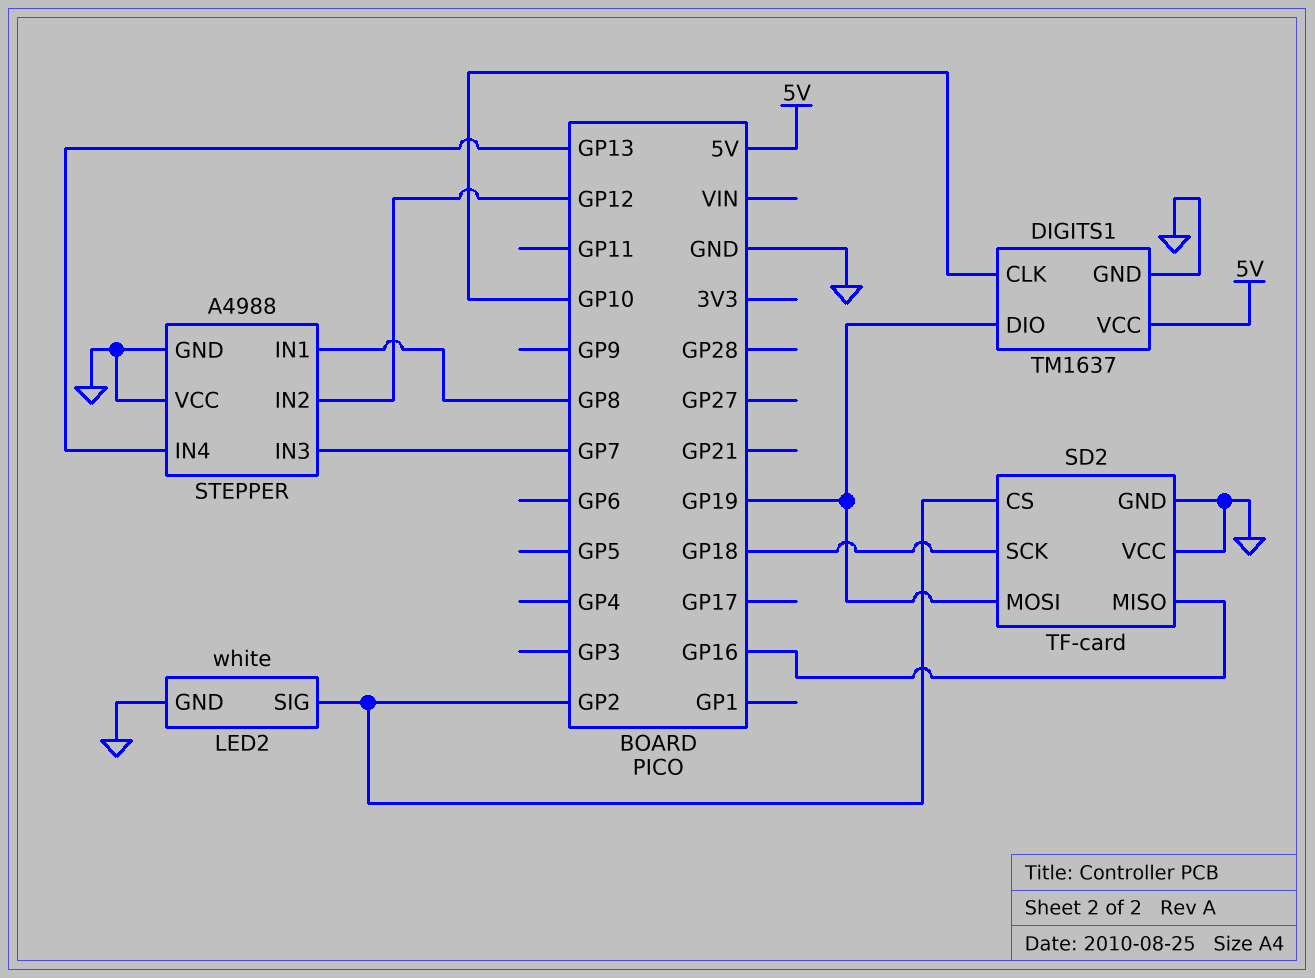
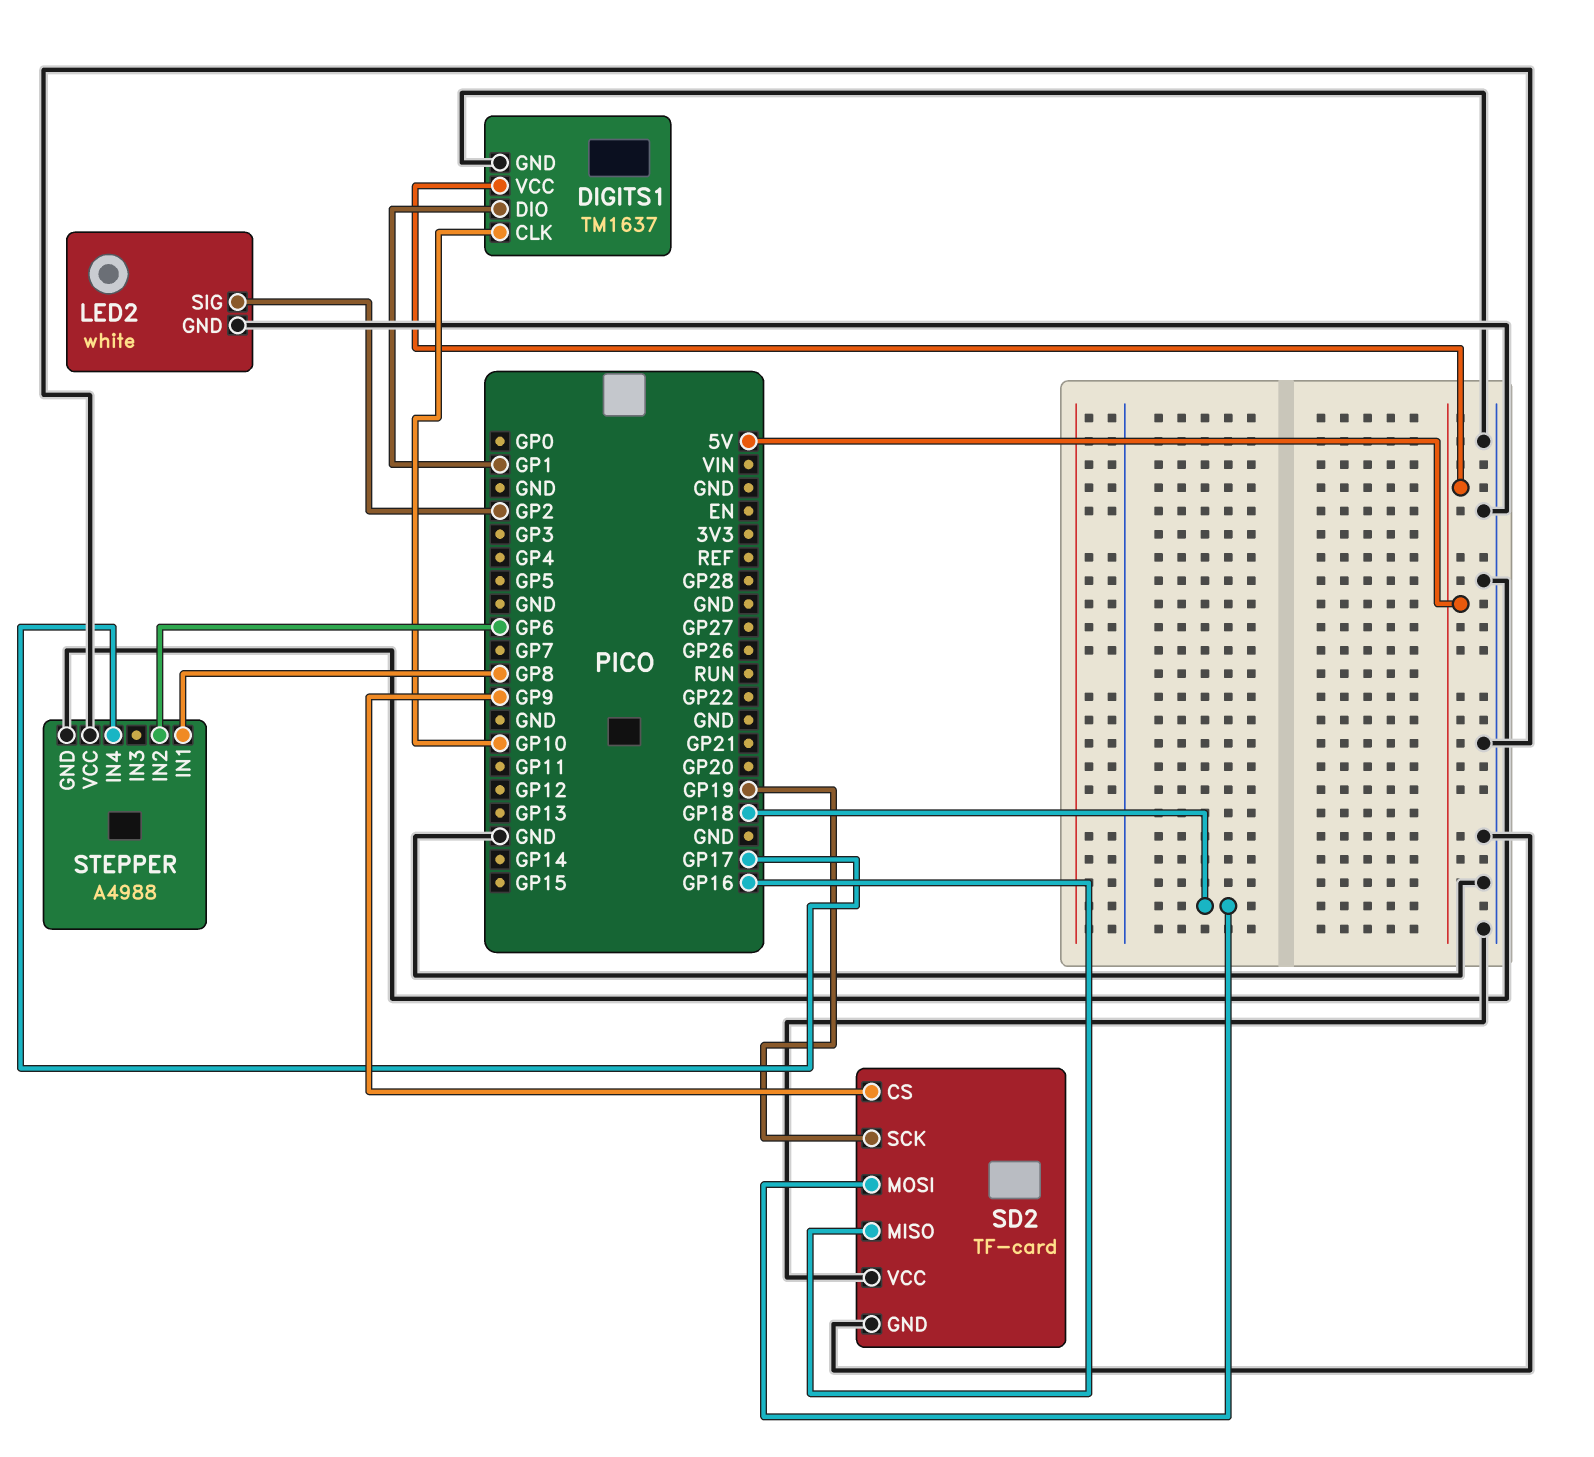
DIGITS1 pin DIO: GP19 -> GP1
SD2 pin CS: GP2 -> GP9
SD2 pin MOSI: GP19 -> GP18
SD2 pin SCK: GP18 -> GP19
STEPPER pin IN2: GP12 -> GP6
STEPPER pin IN3: GP7 -> none
STEPPER pin IN4: GP13 -> GP17

